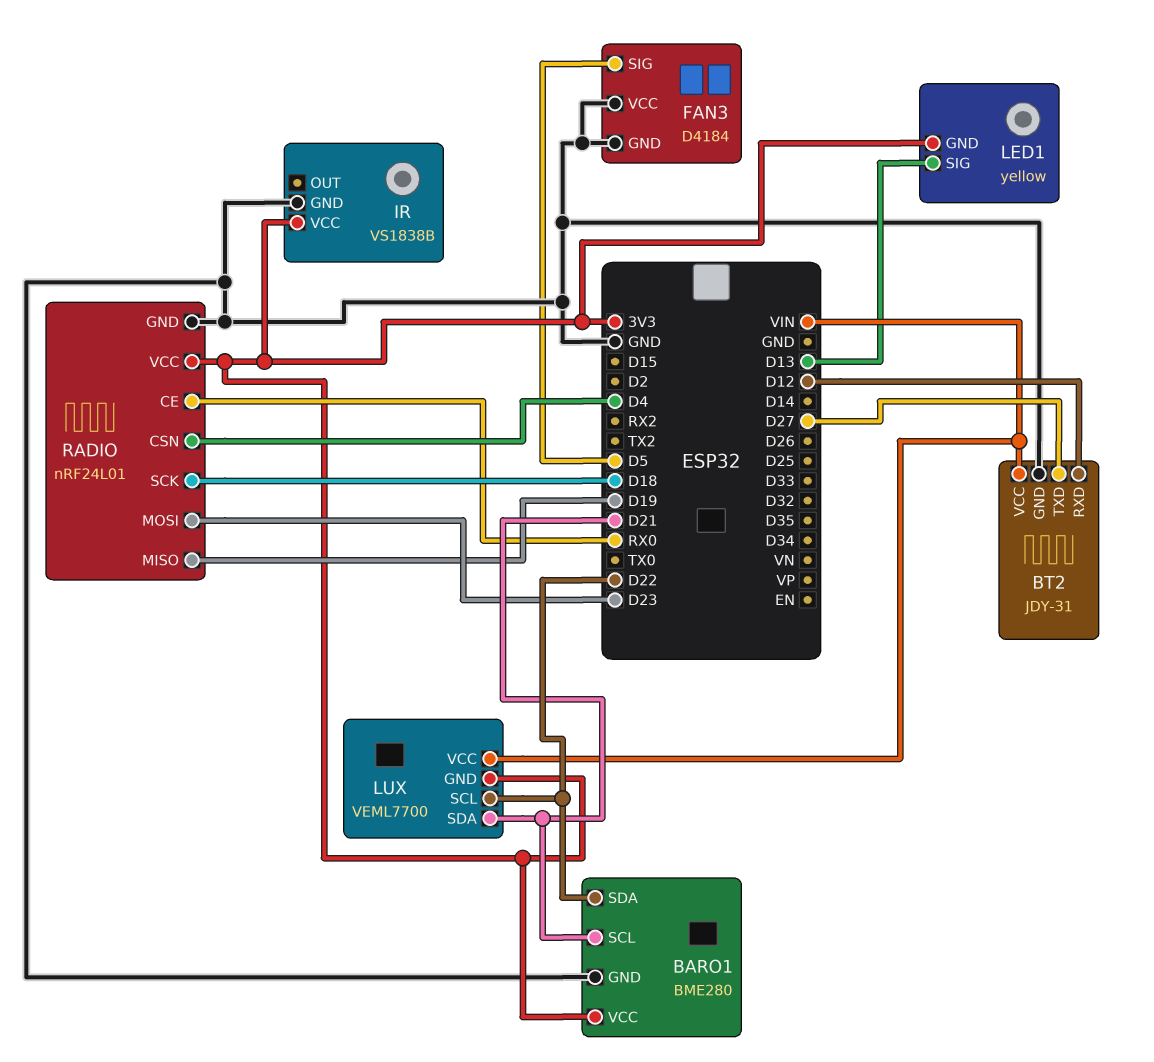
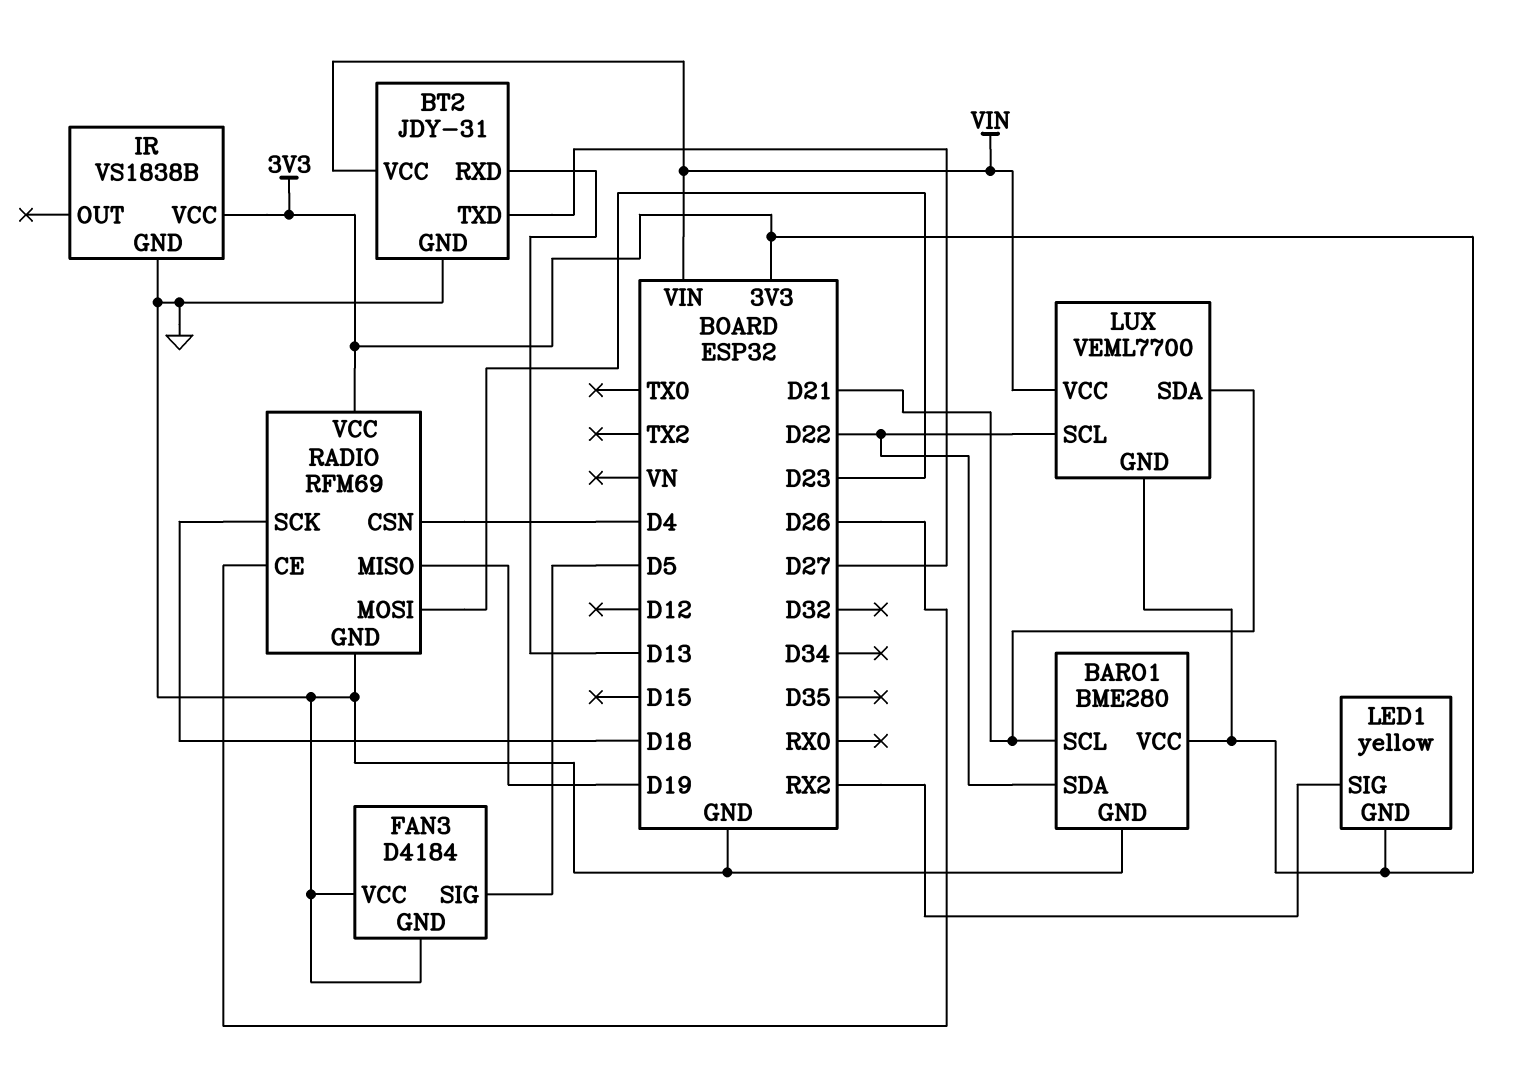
BT2 pin RXD: D12 -> D13
LED1 pin SIG: D13 -> RX2
RADIO: nRF24L01 -> RFM69
RADIO pin CE: RX0 -> D26

